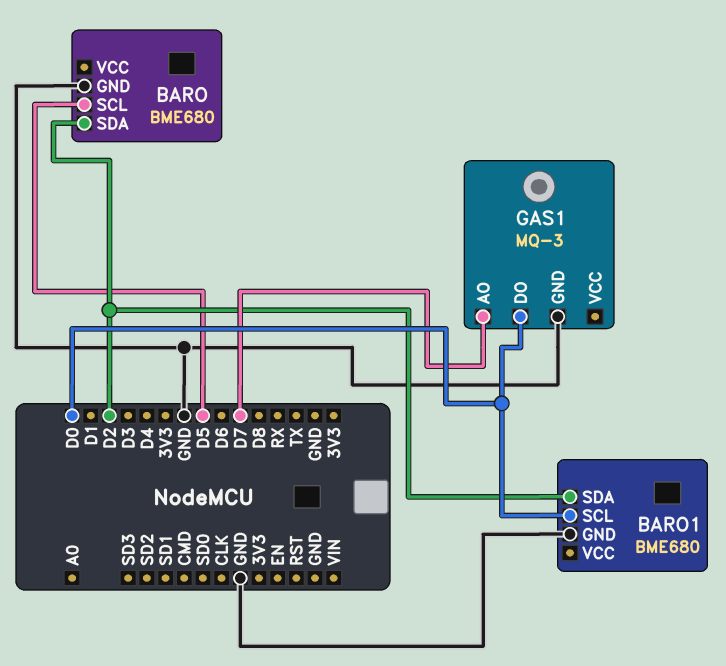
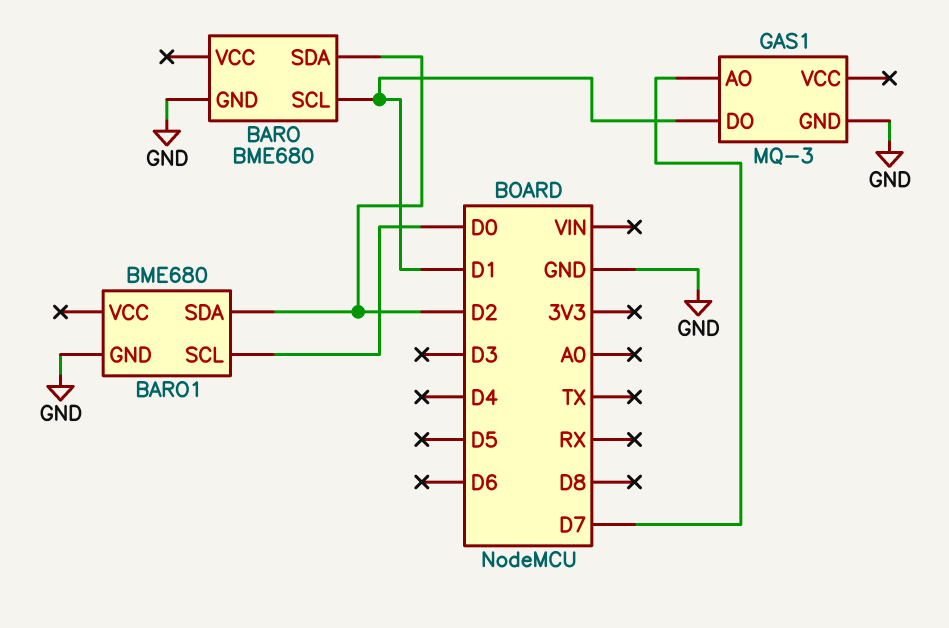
BARO pin SCL: D5 -> D1
GAS1 pin DO: D0 -> D1

